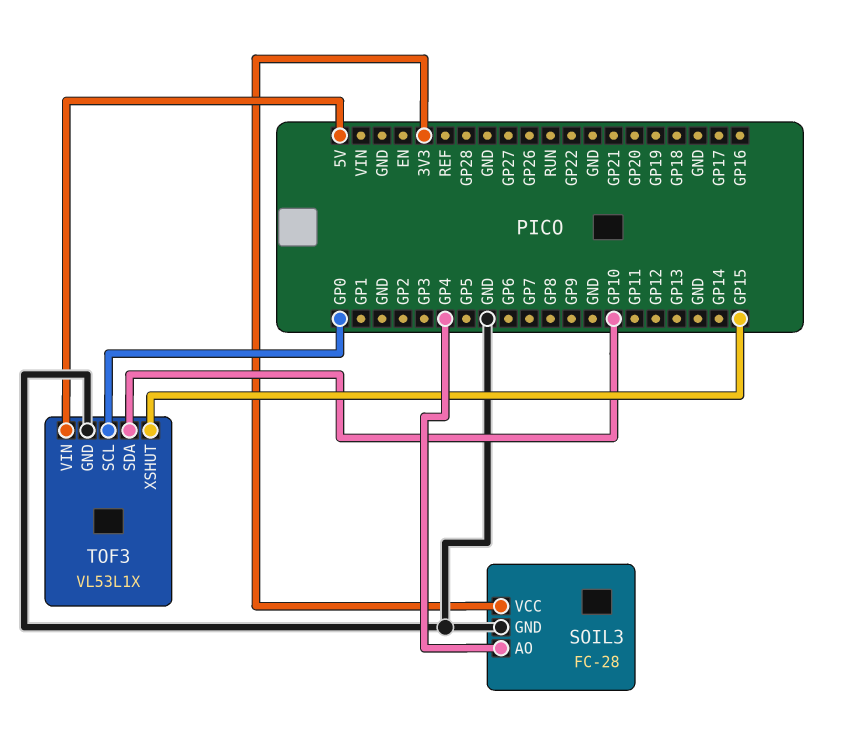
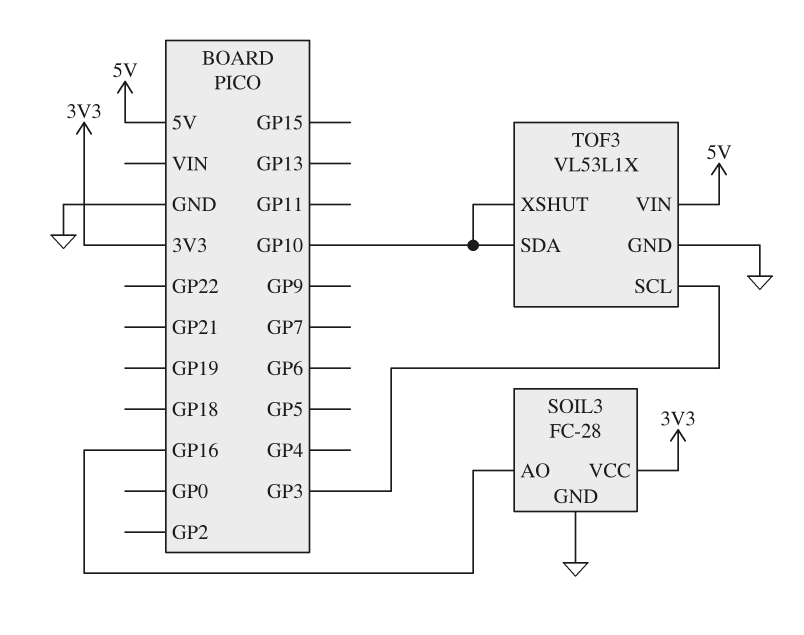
SOIL3 pin AO: GP4 -> GP16
TOF3 pin SCL: GP0 -> GP3
TOF3 pin XSHUT: GP15 -> GP10

